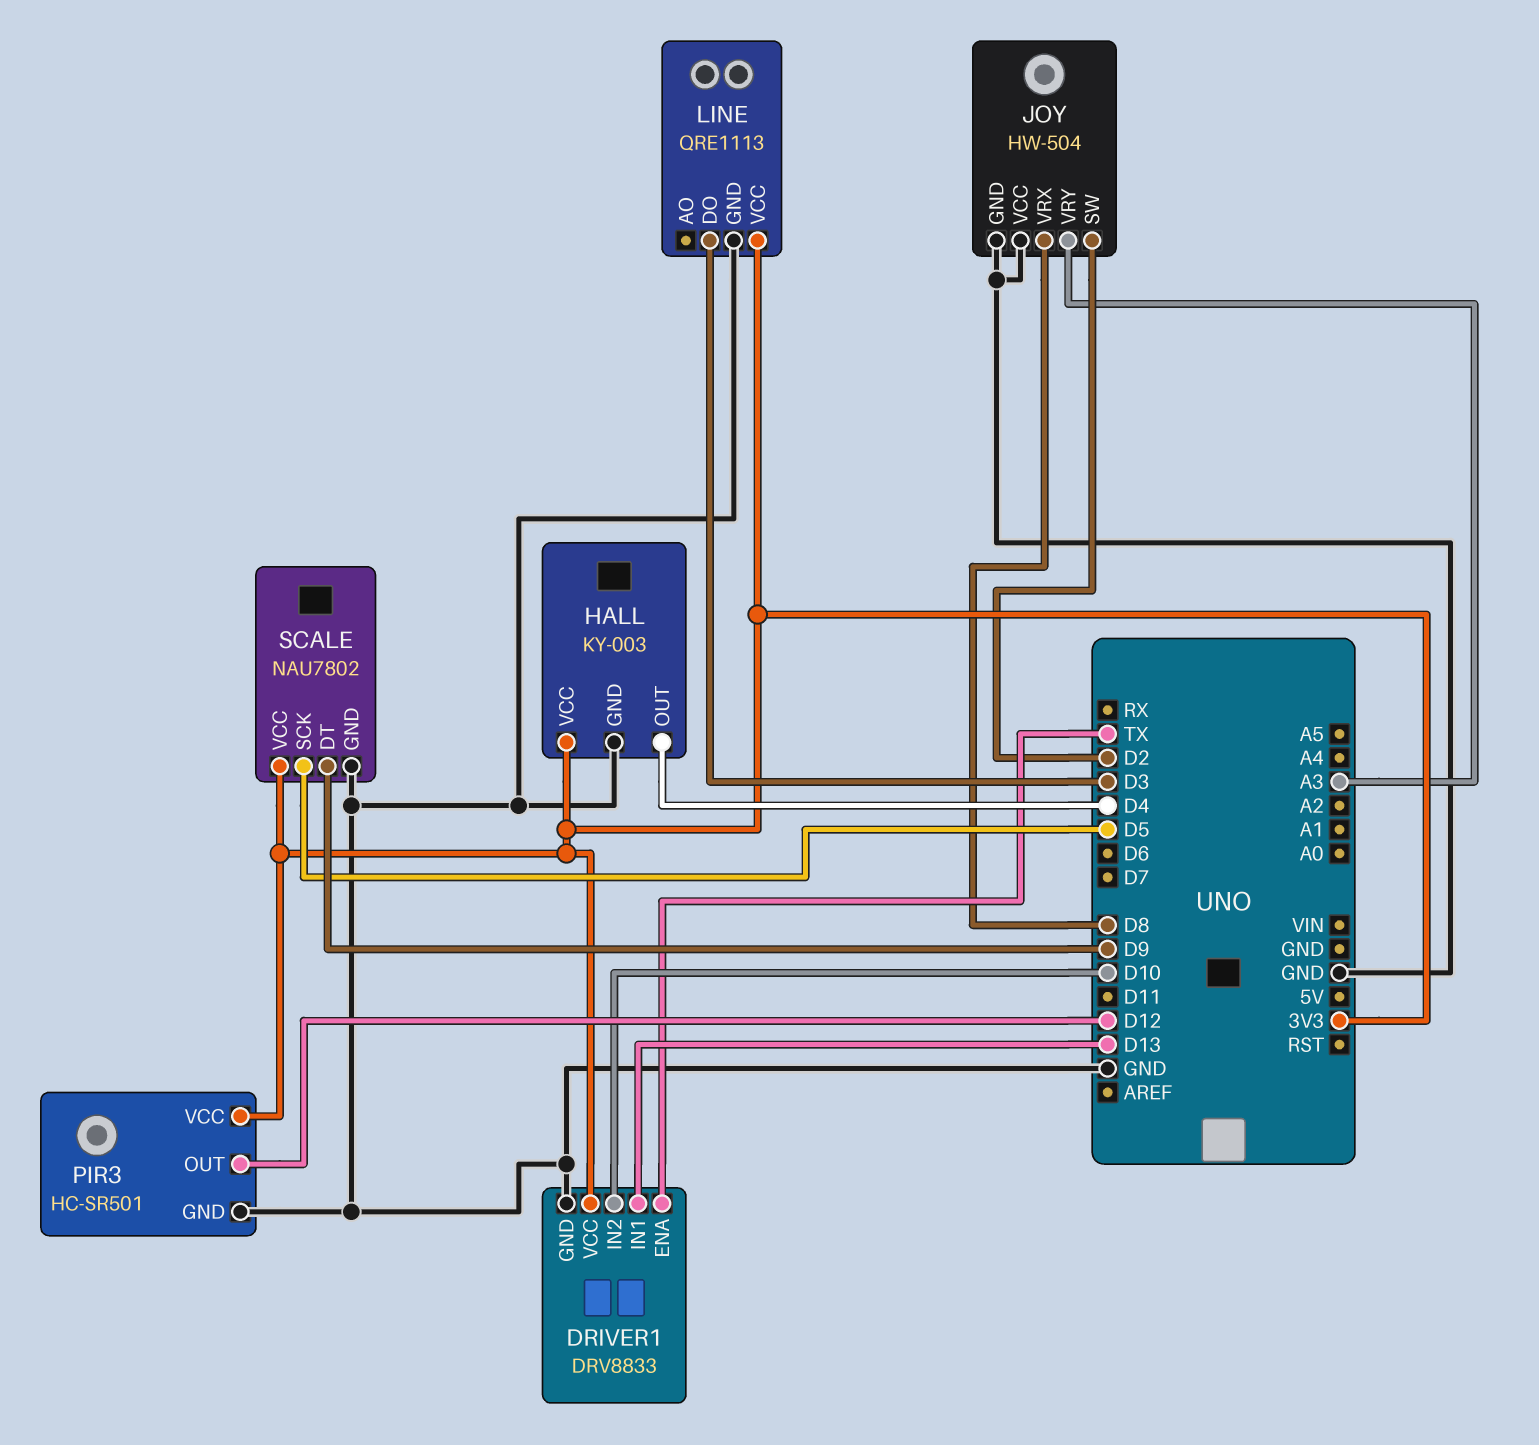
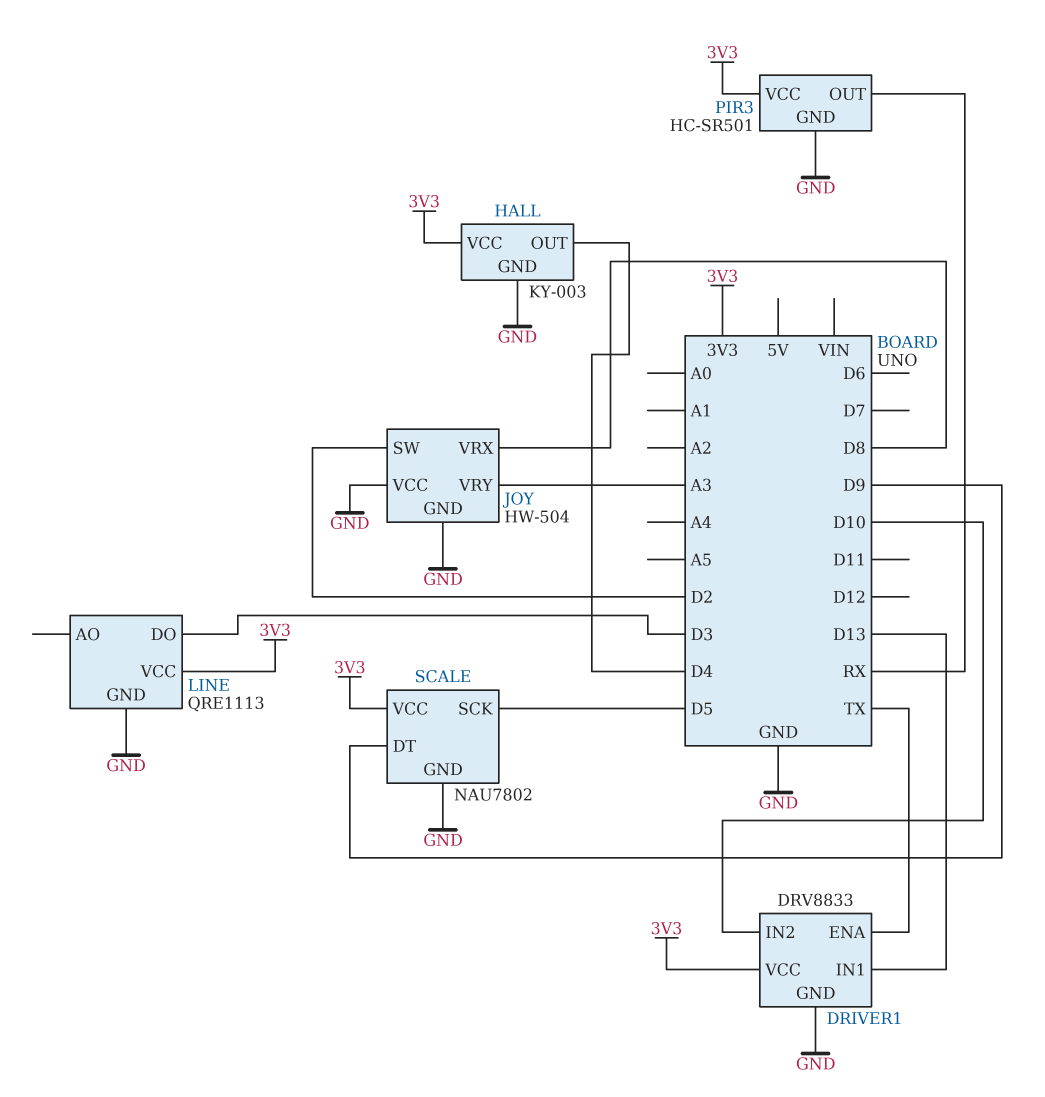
PIR3 pin OUT: D12 -> RX

